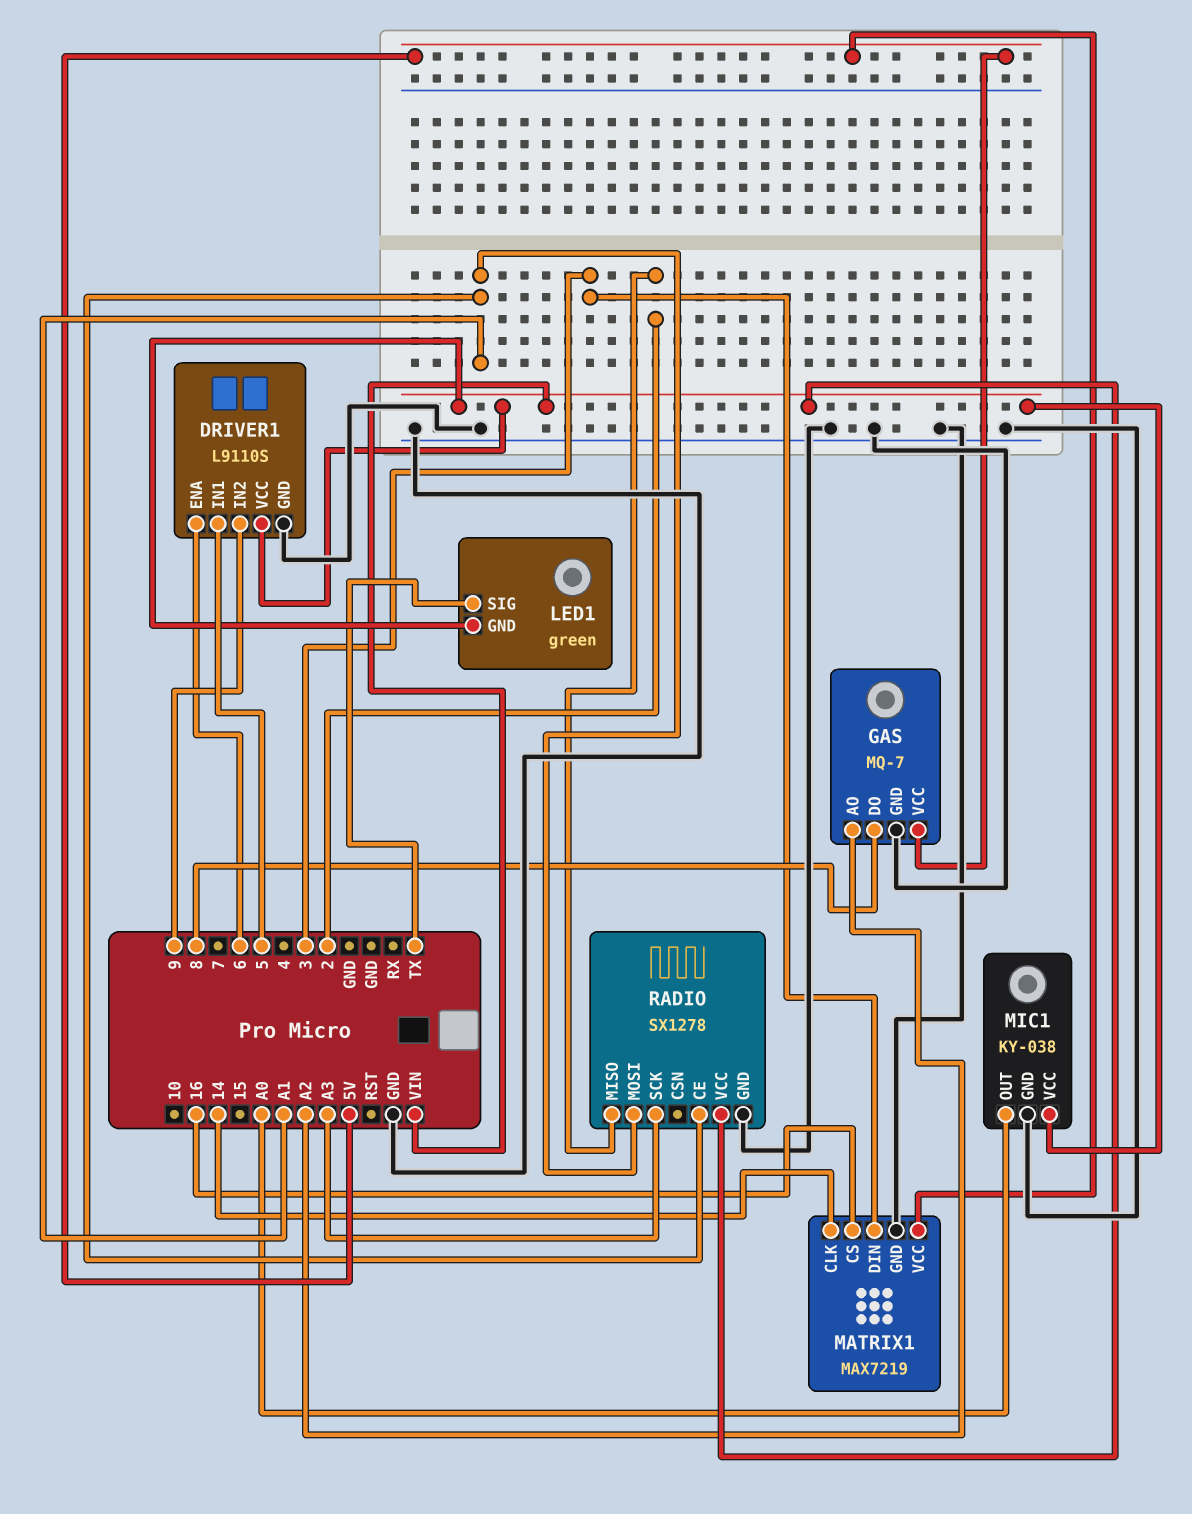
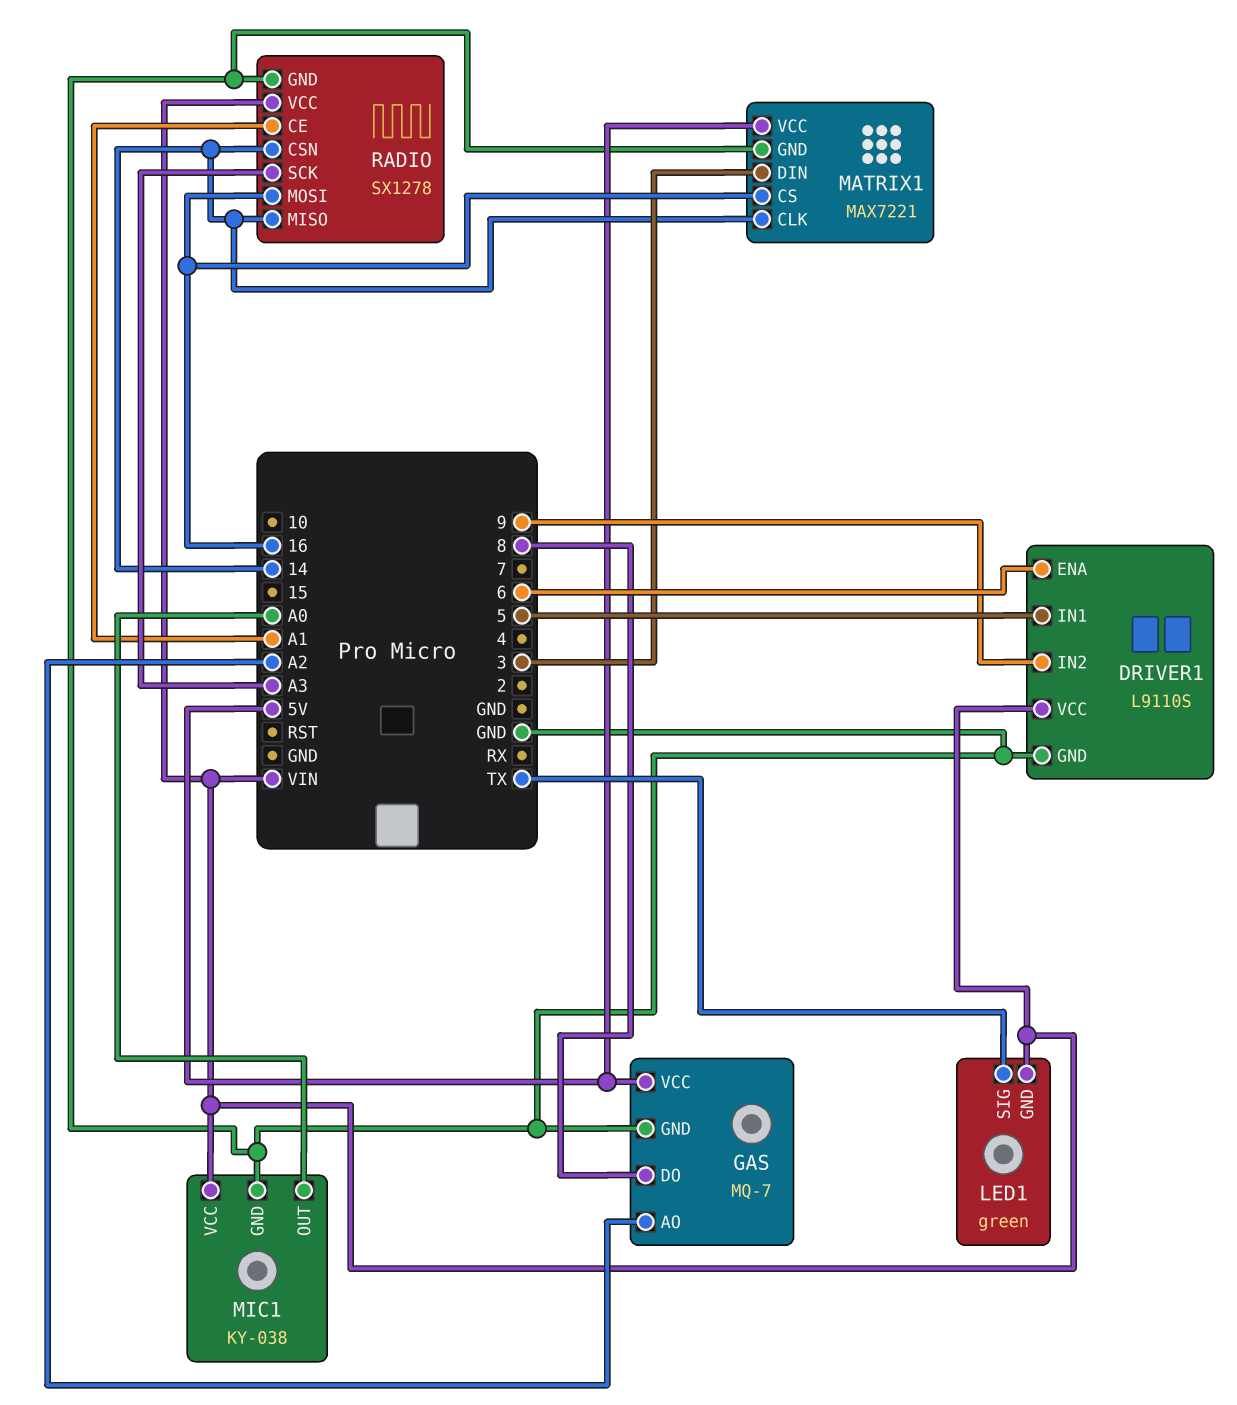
MATRIX1: MAX7219 -> MAX7221
RADIO pin CSN: none -> 14
RADIO pin MISO: 2 -> 14
RADIO pin MOSI: A1 -> 16

